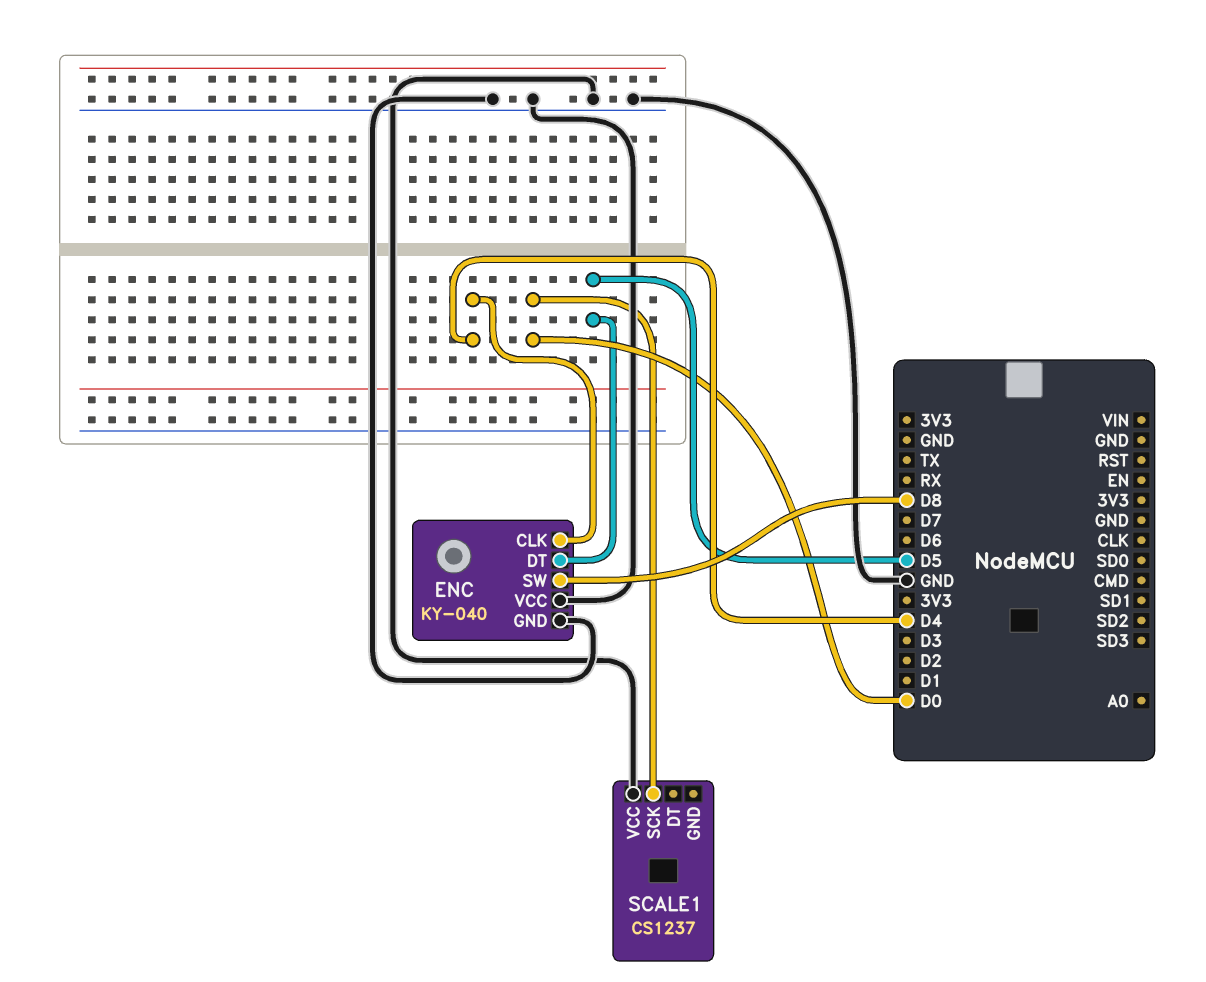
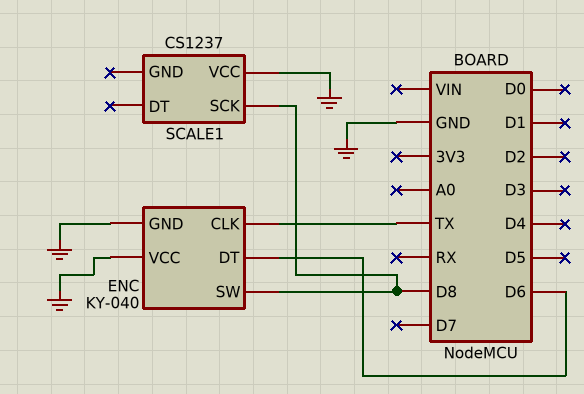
ENC pin CLK: D4 -> TX
ENC pin DT: D5 -> D6
SCALE1 pin SCK: D0 -> D8

